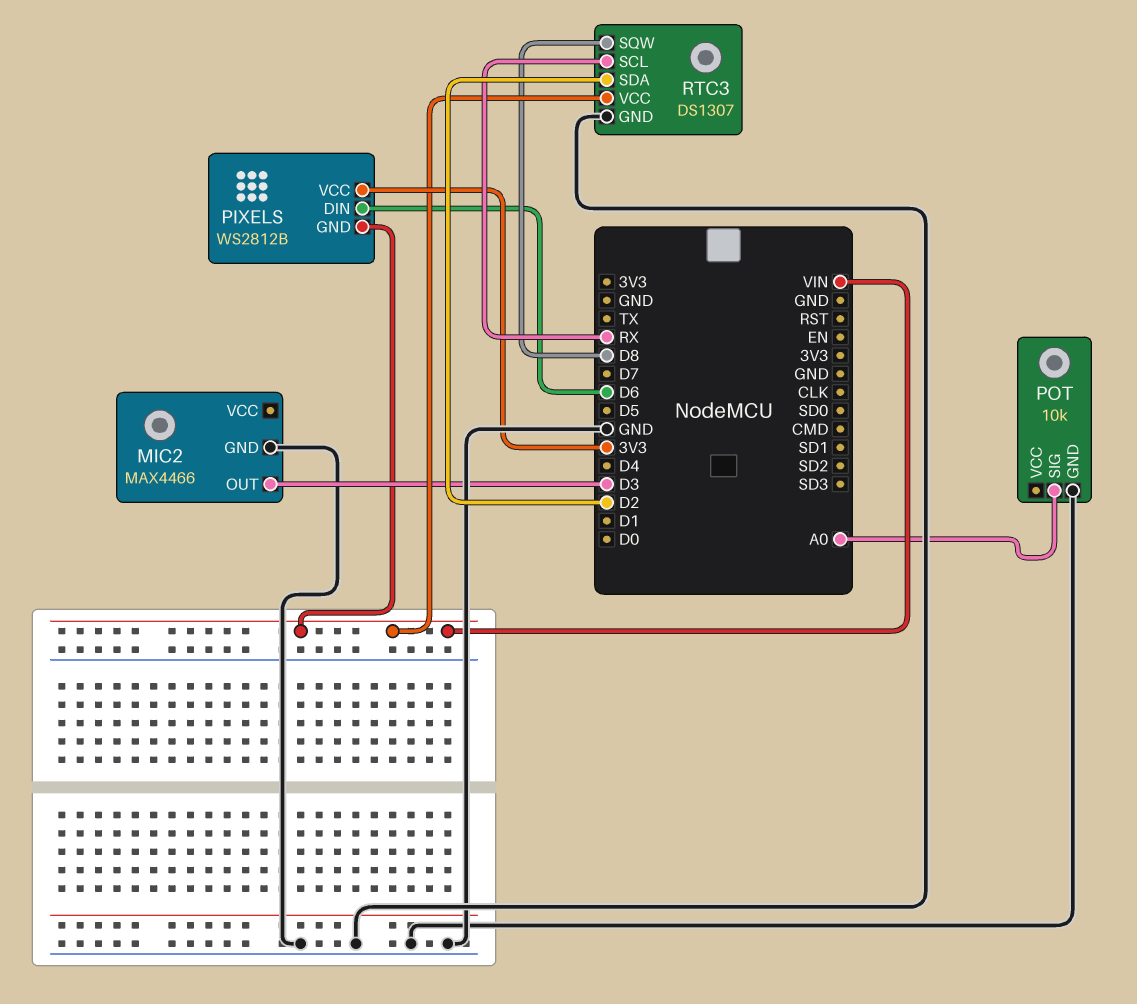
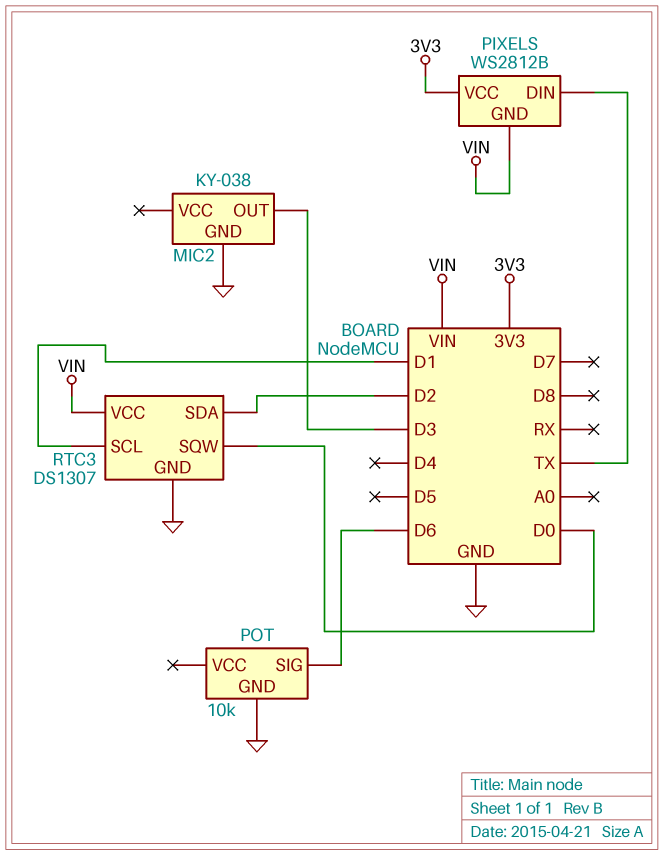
MIC2: MAX4466 -> KY-038
PIXELS pin DIN: D6 -> TX
POT pin SIG: A0 -> D6
RTC3 pin SCL: RX -> D1
RTC3 pin SQW: D8 -> D0

